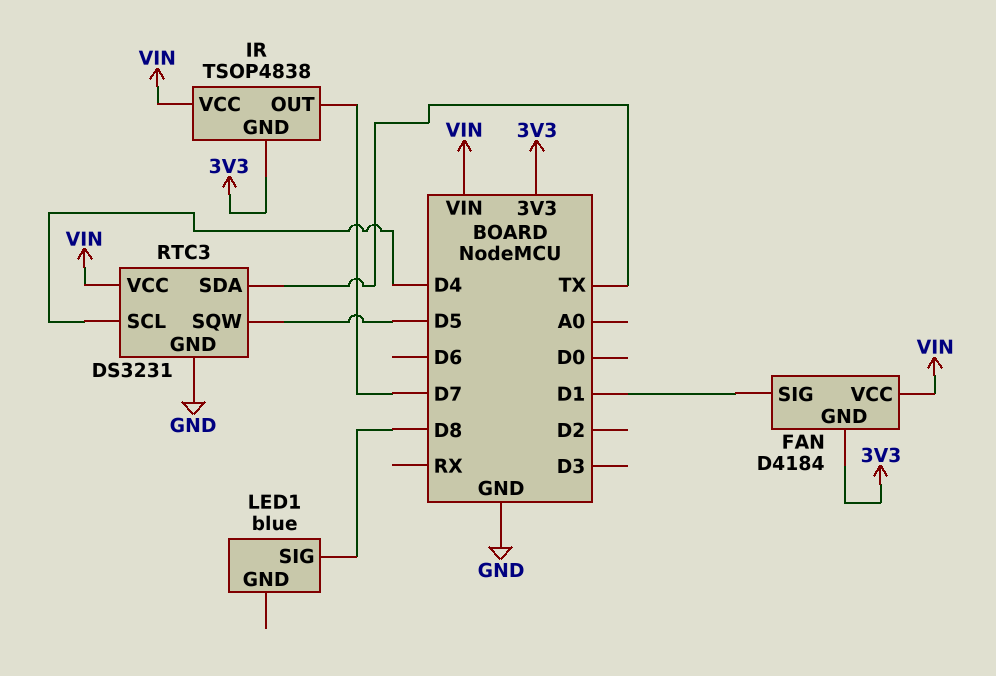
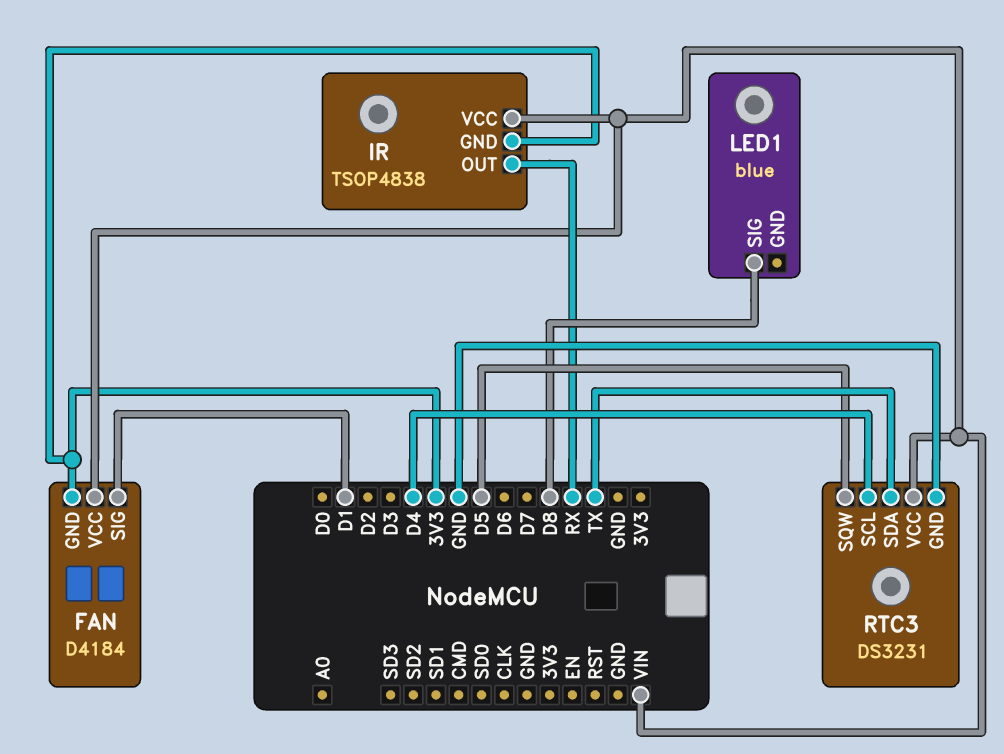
IR pin OUT: D7 -> RX

